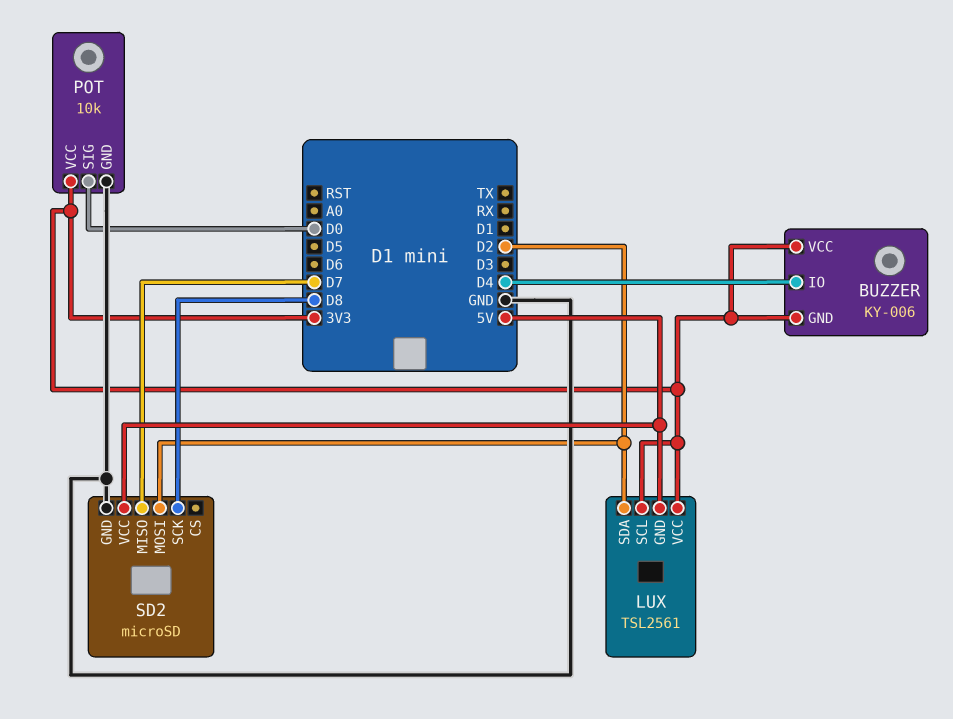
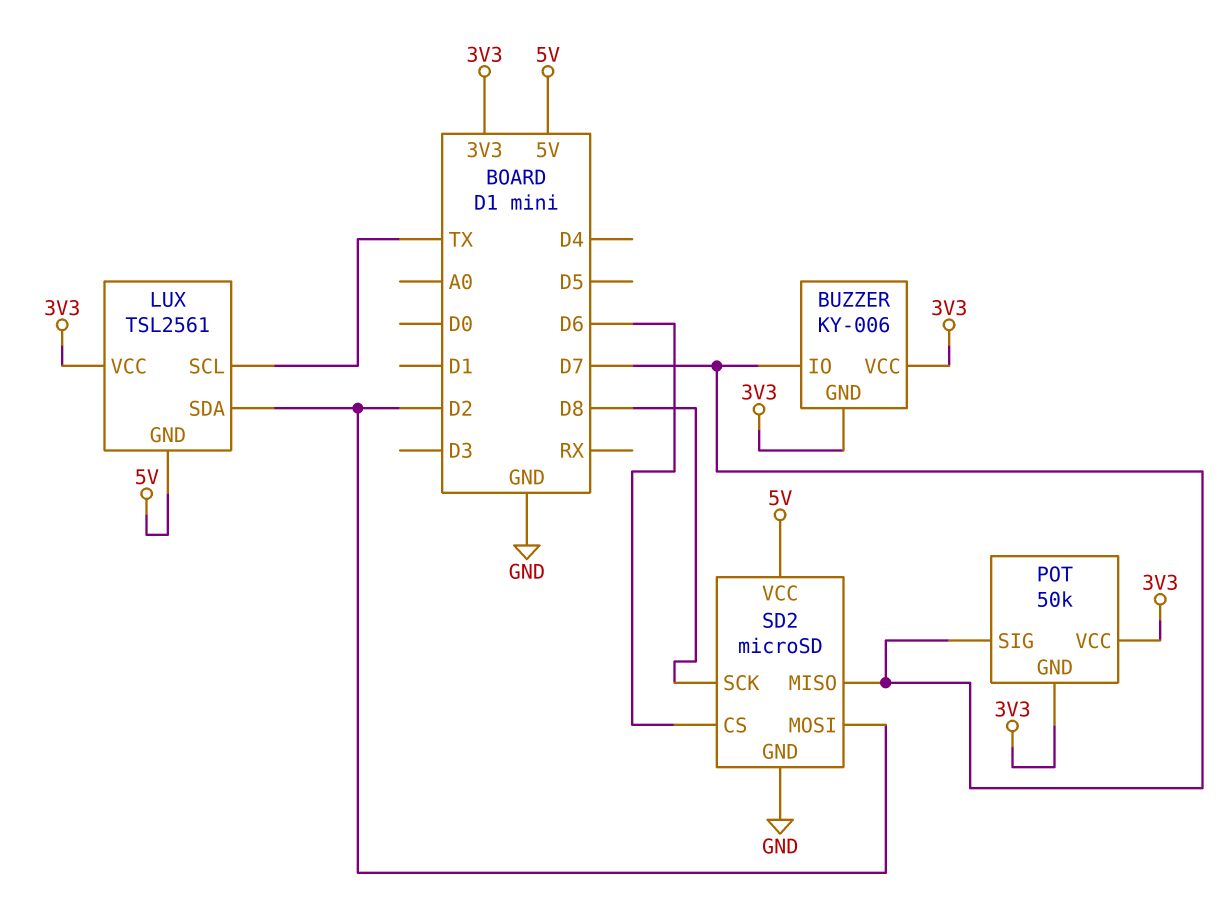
BUZZER pin IO: D4 -> D7
LUX pin SCL: 3V3 -> TX
POT: 10k -> 50k
POT pin GND: GND -> 3V3
POT pin SIG: D0 -> D7
SD2 pin CS: none -> D6

